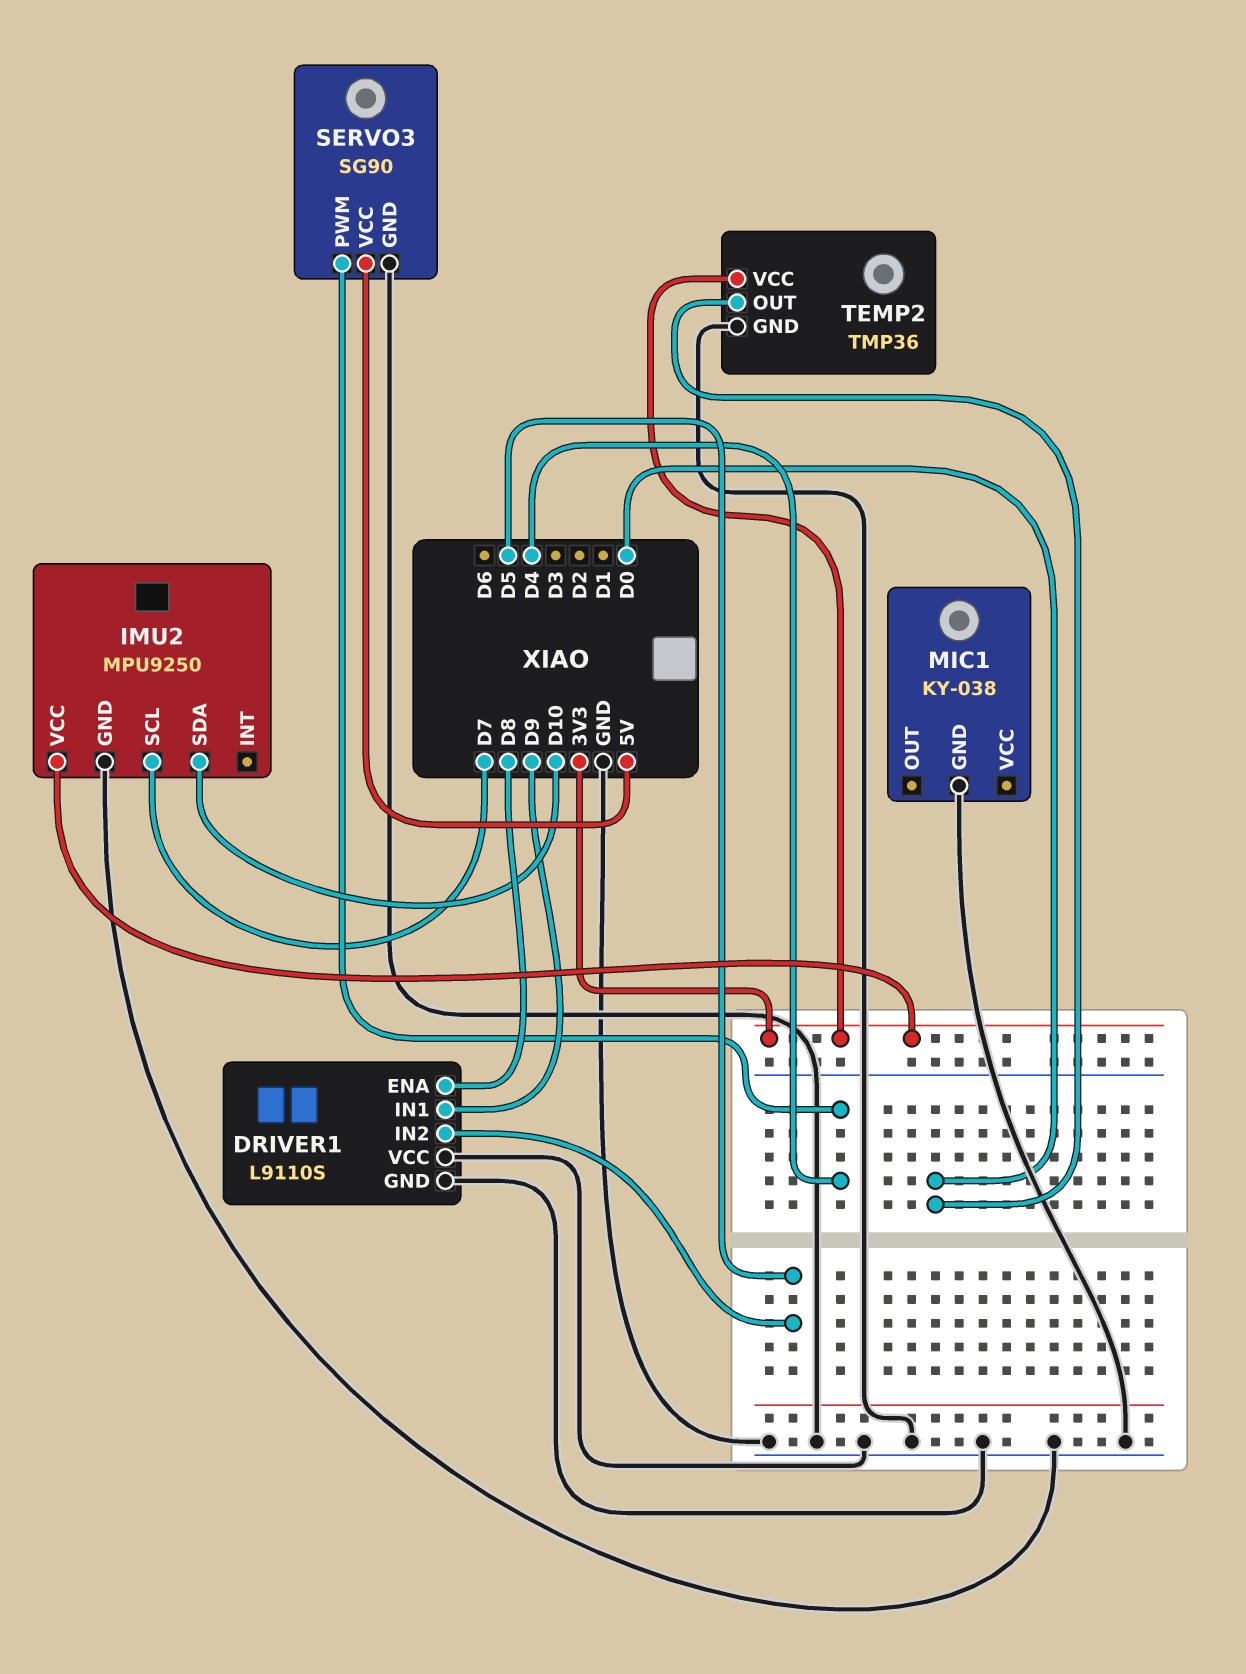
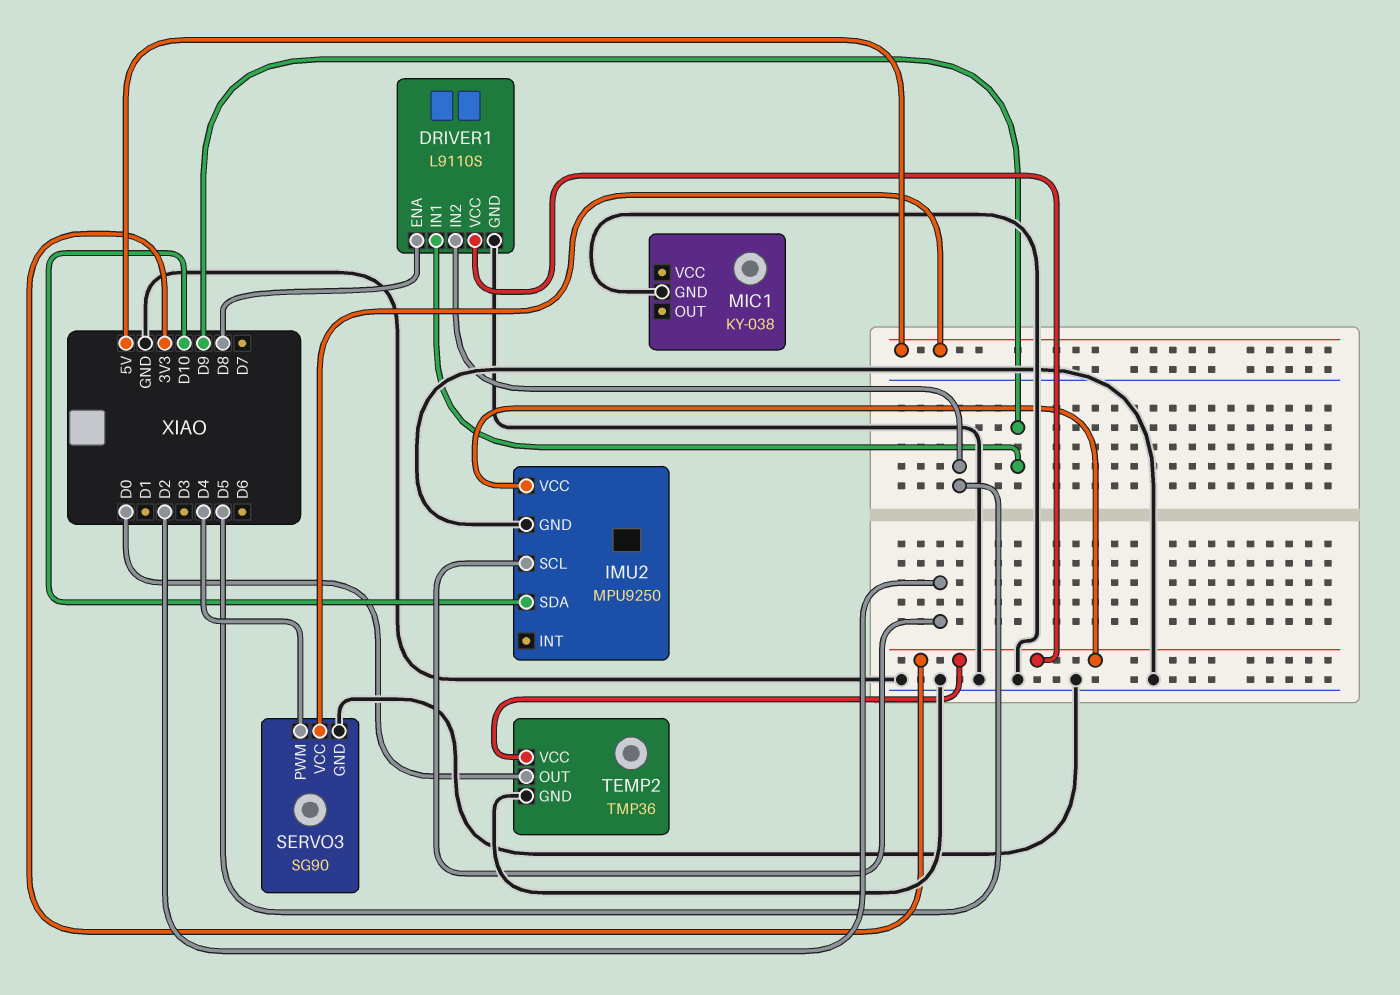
DRIVER1 pin VCC: GND -> 3V3
IMU2 pin SCL: D7 -> D2

